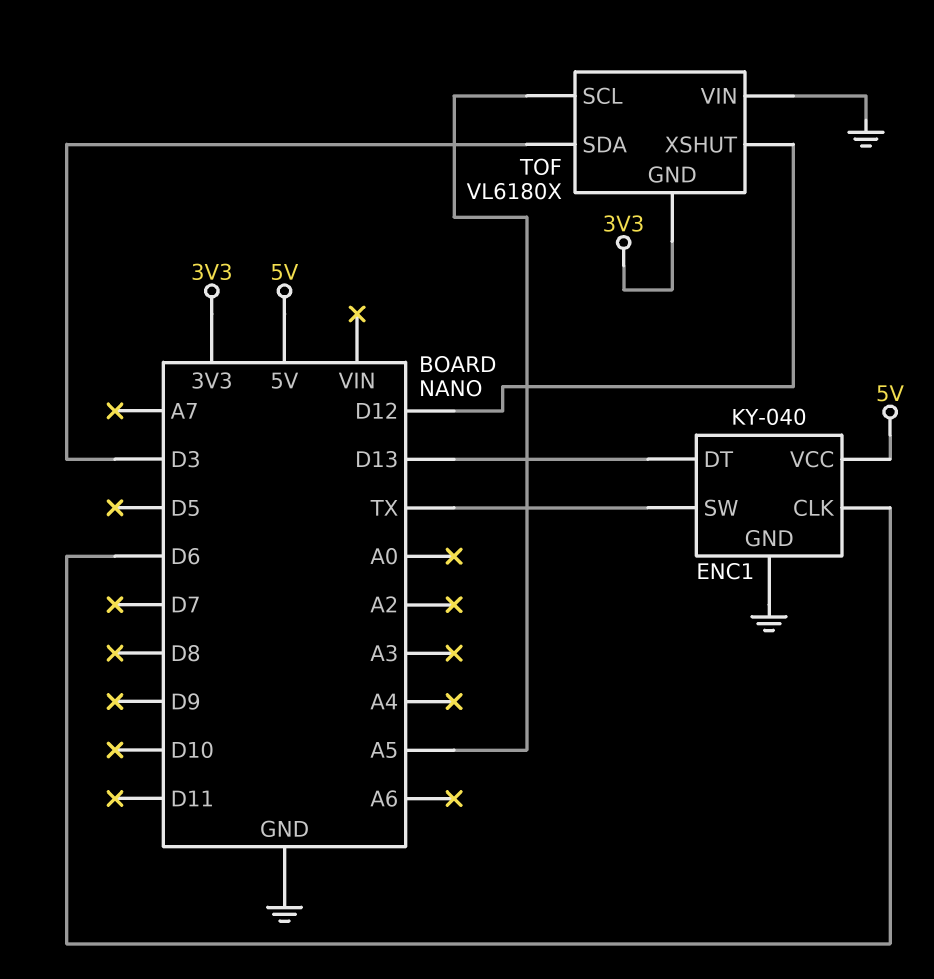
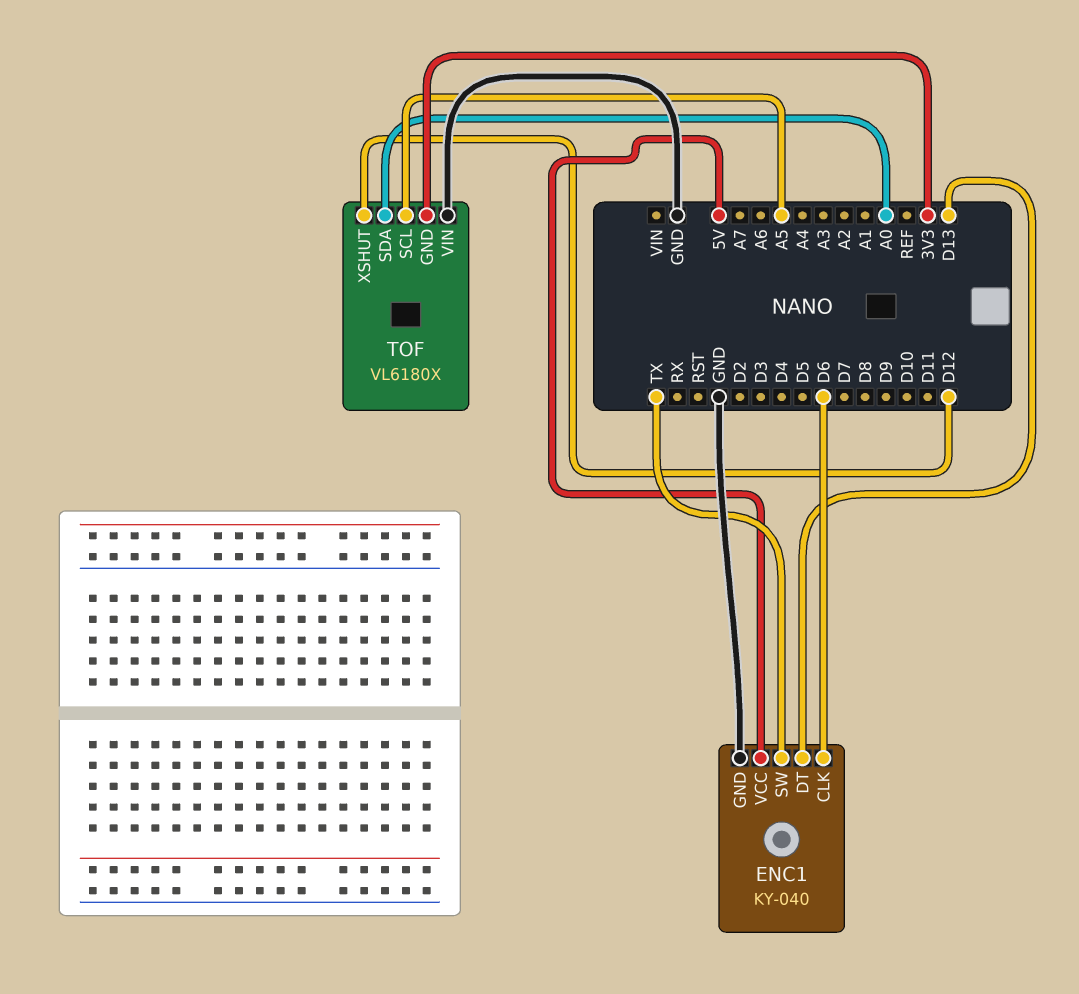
TOF pin SDA: D3 -> A0

